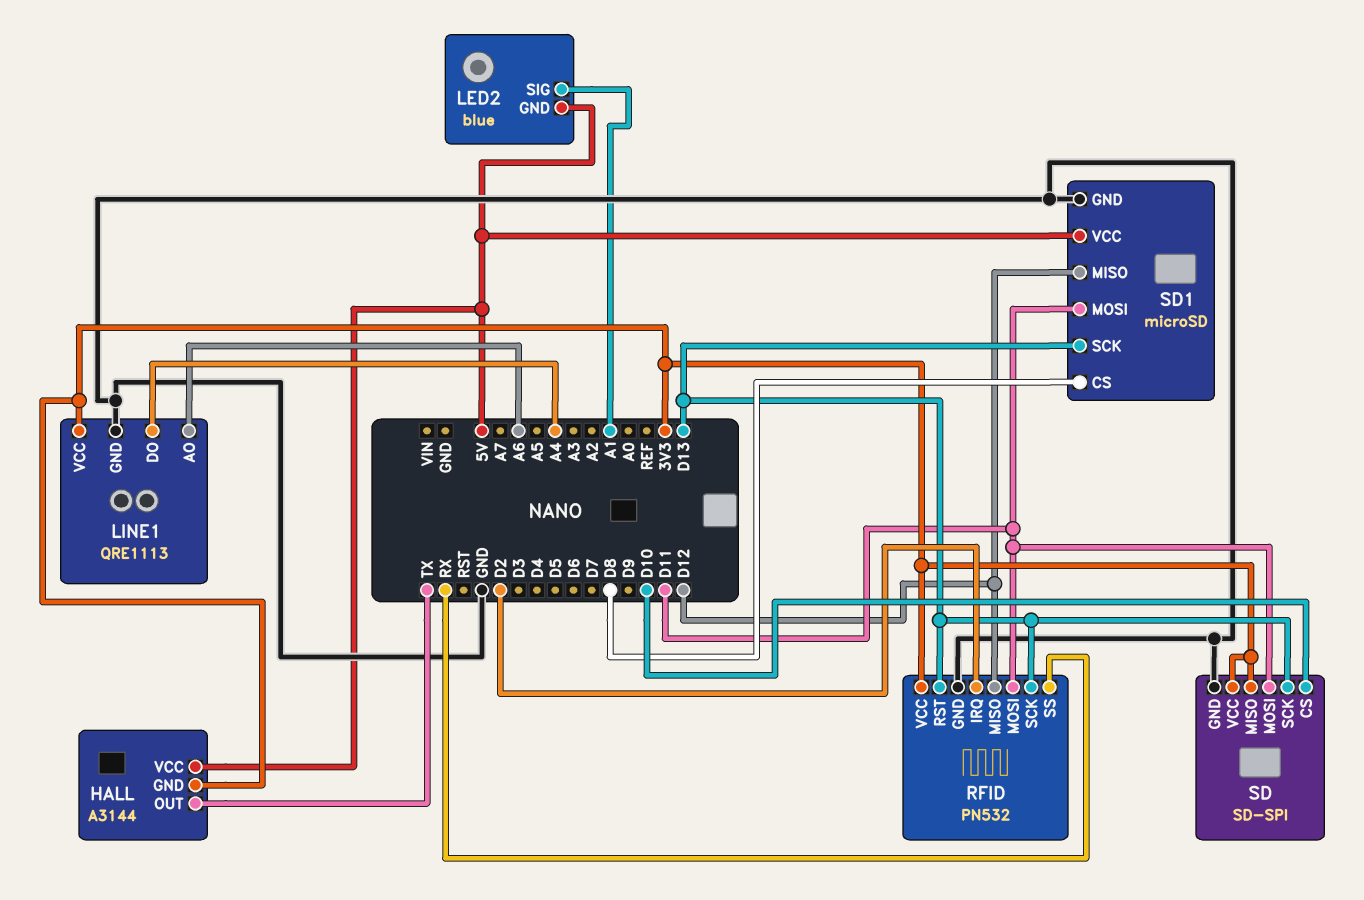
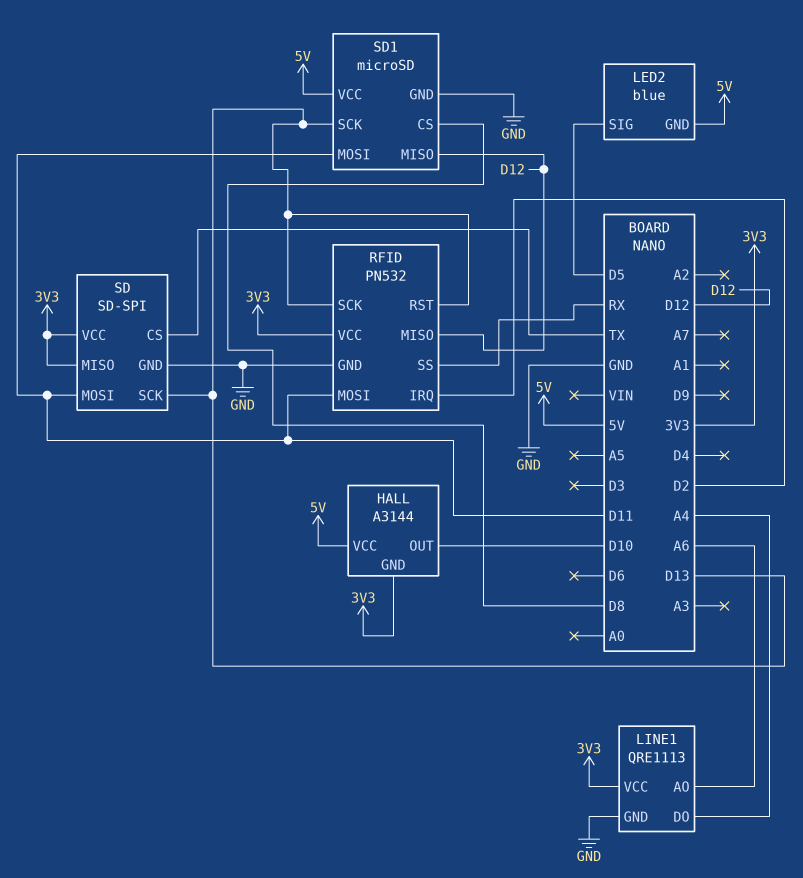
HALL pin OUT: TX -> D10
LED2 pin SIG: A1 -> D5
SD pin CS: D10 -> TX

